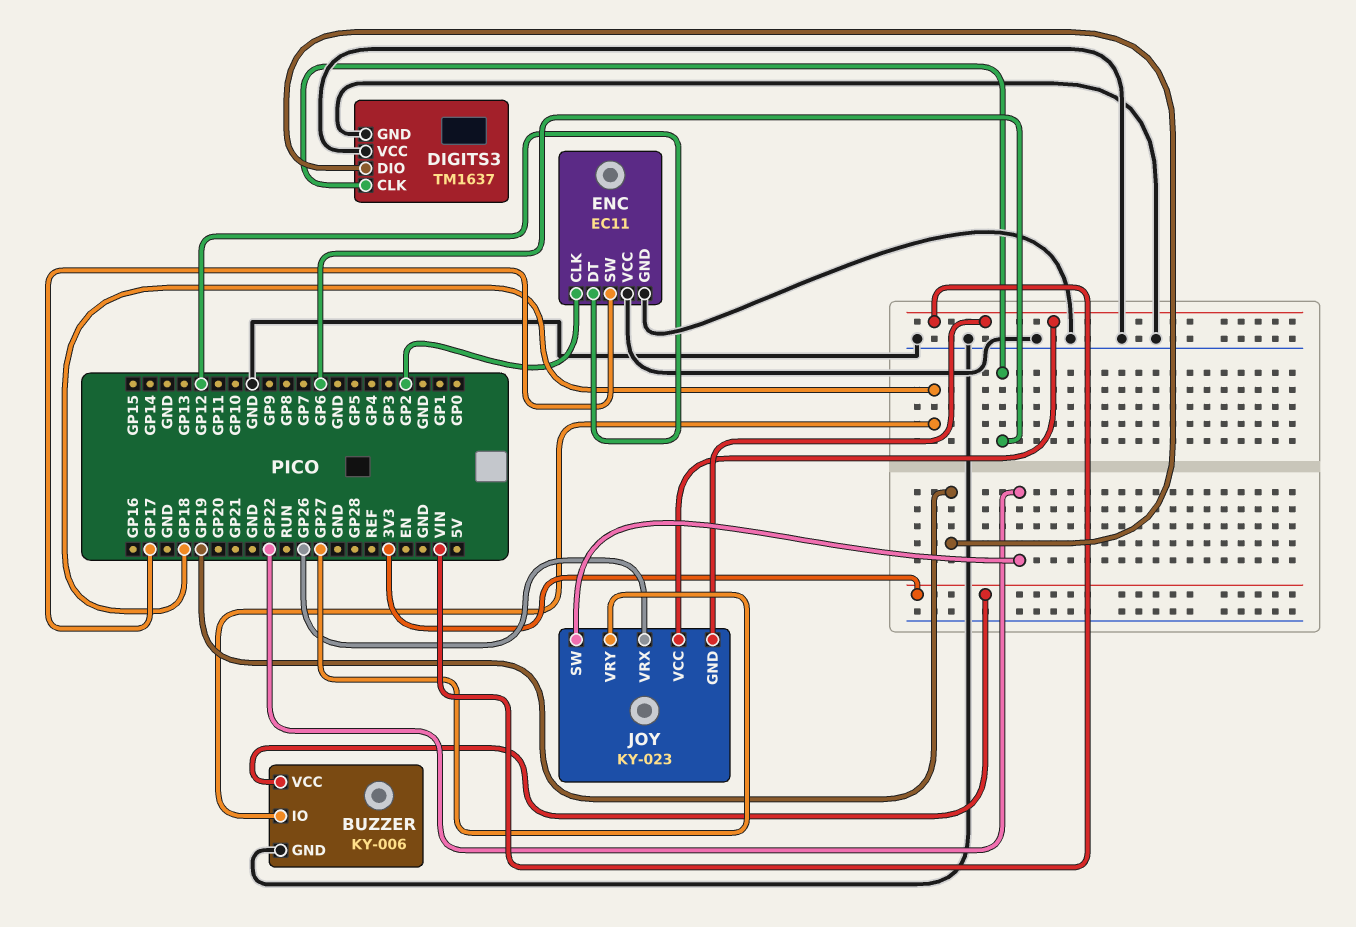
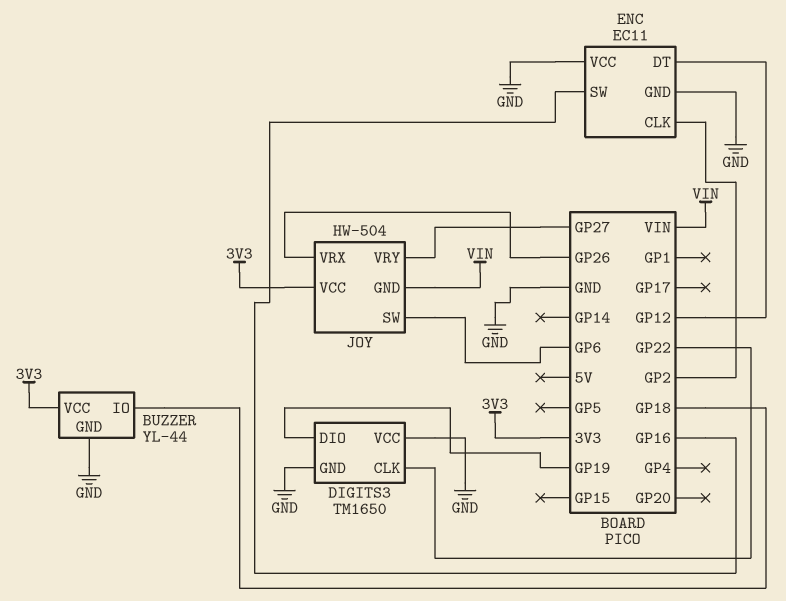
BUZZER: KY-006 -> YL-44
DIGITS3: TM1637 -> TM1650
DIGITS3 pin CLK: GP6 -> GP22
ENC pin SW: GP17 -> GP16
JOY: KY-023 -> HW-504
JOY pin SW: GP22 -> GP6
JOY pin VCC: VIN -> 3V3

